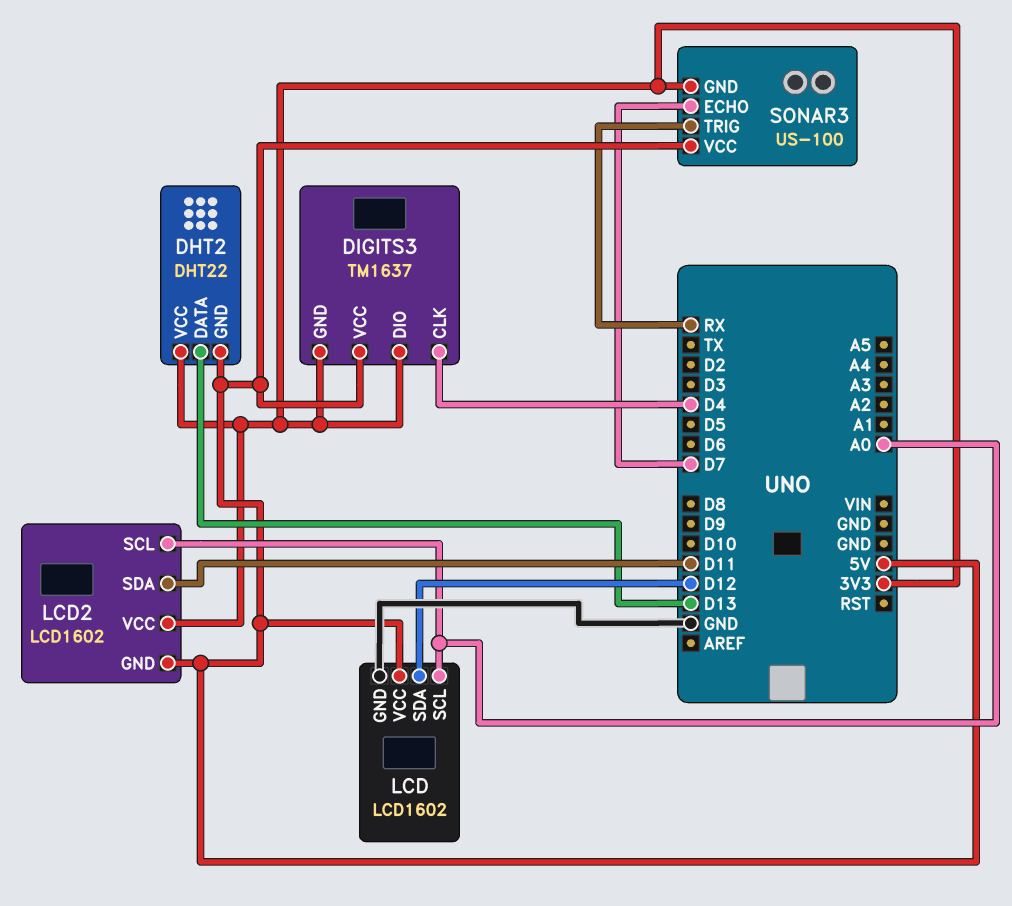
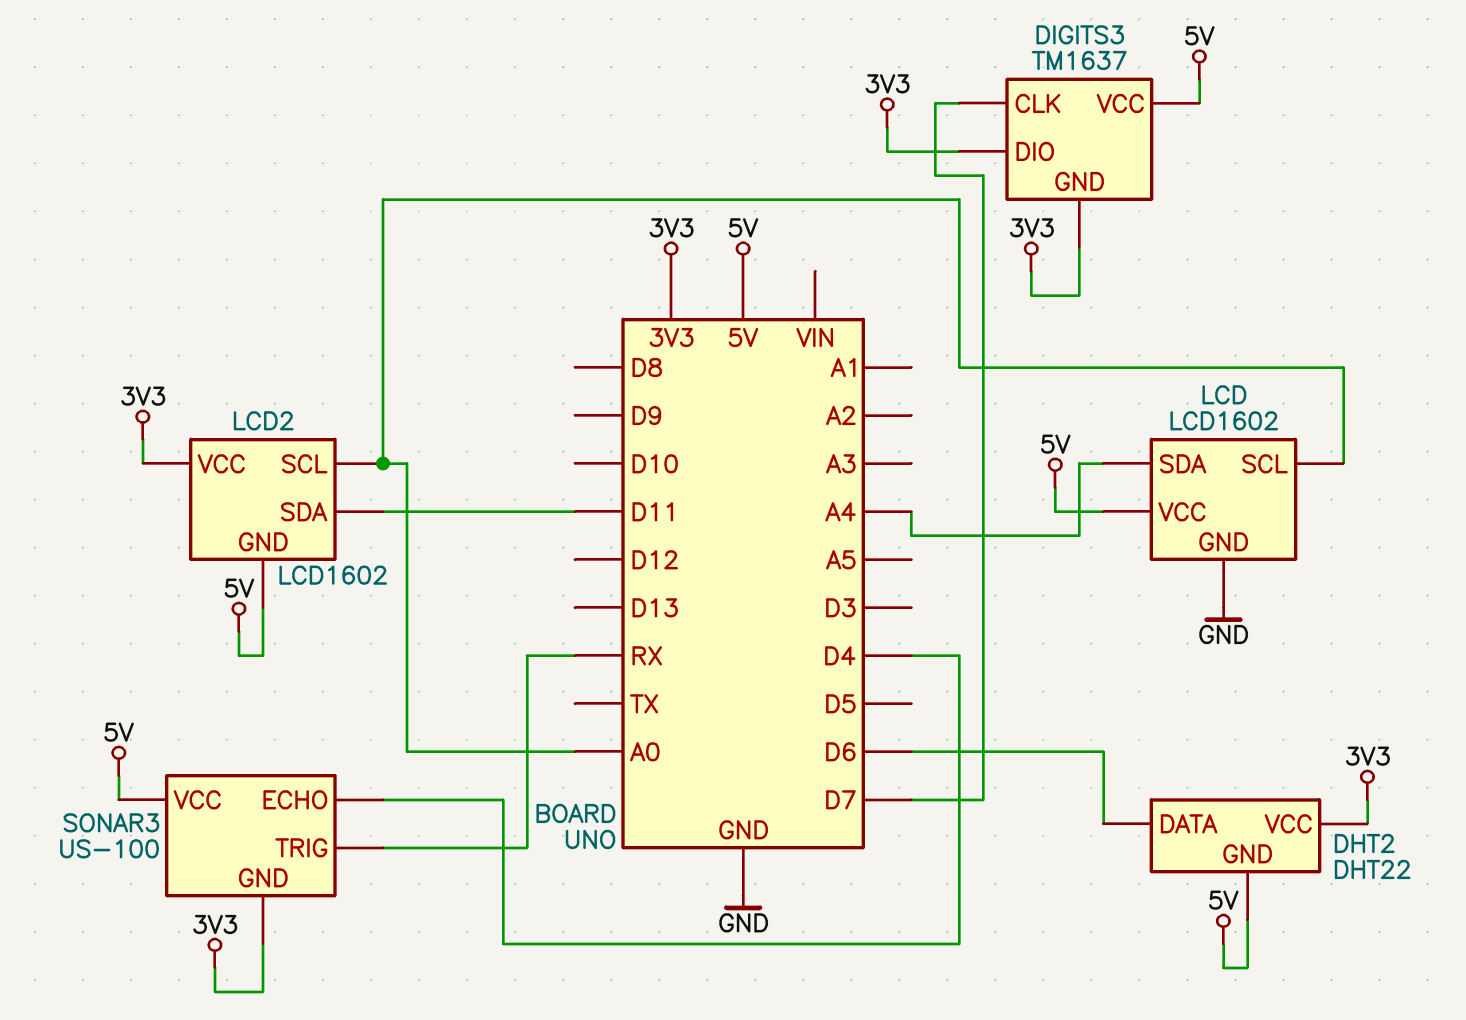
DHT2 pin DATA: D13 -> D6
DIGITS3 pin CLK: D4 -> D7
LCD pin SDA: D12 -> A4
SONAR3 pin ECHO: D7 -> D4

